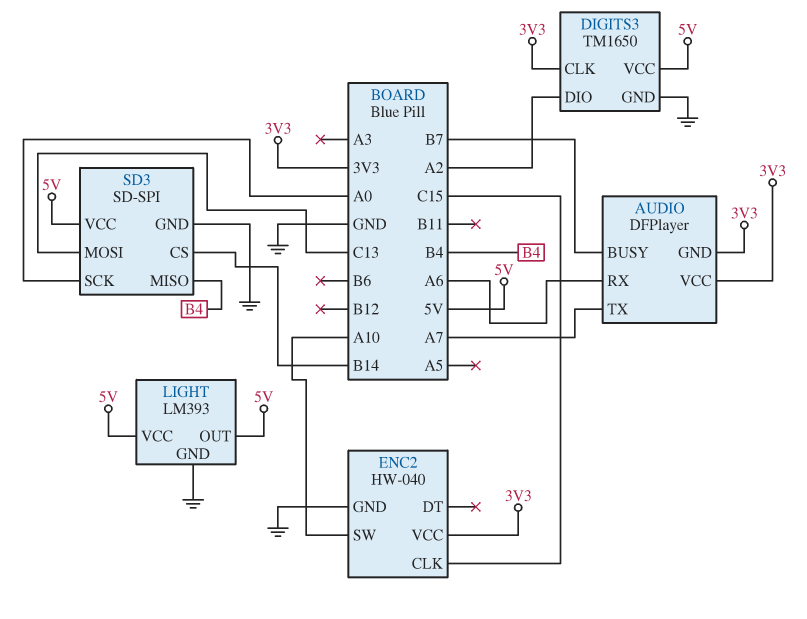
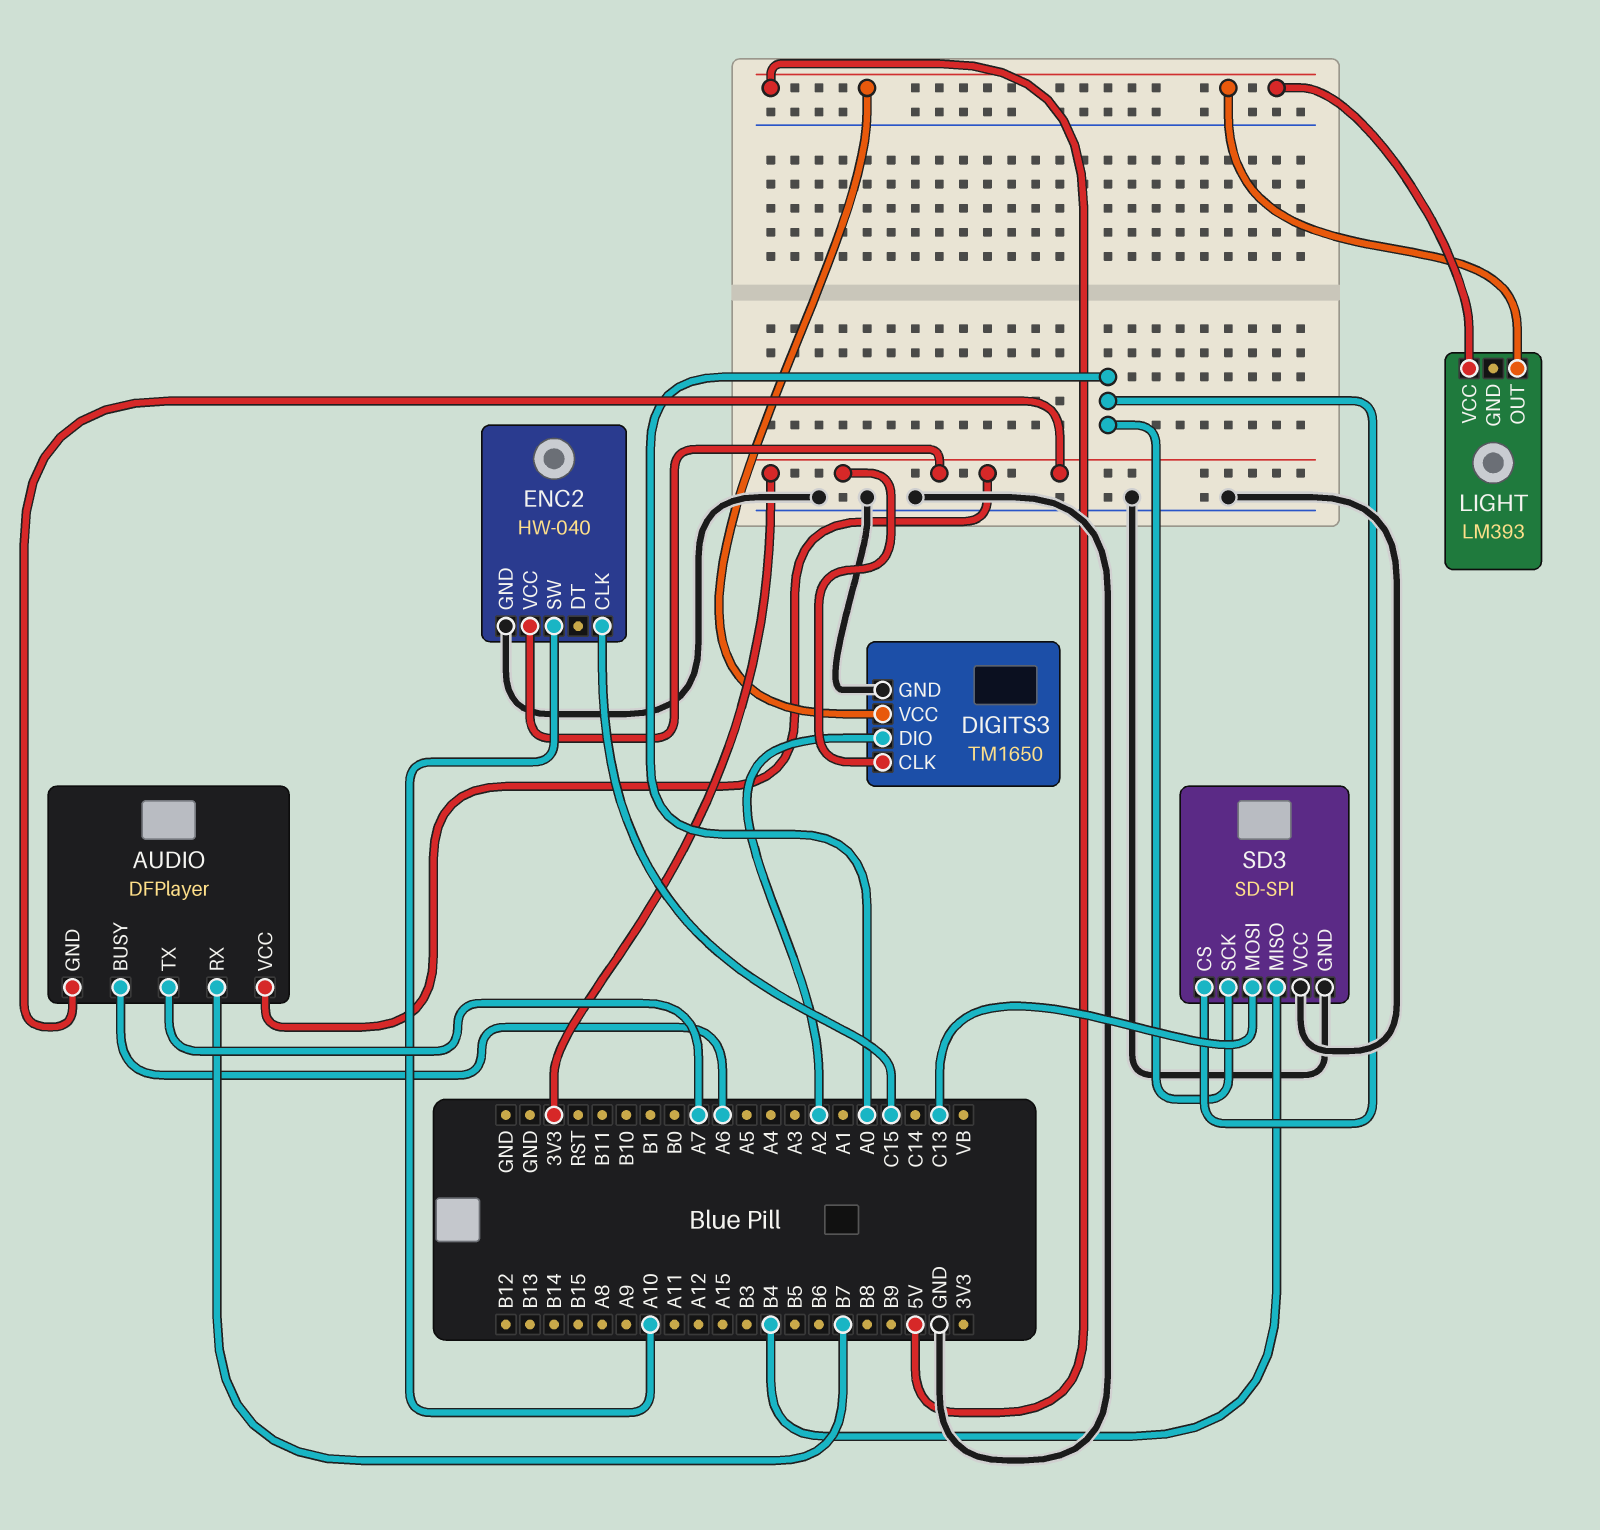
AUDIO pin BUSY: B7 -> A6
AUDIO pin RX: A6 -> B7
LIGHT pin GND: GND -> none
SD3 pin CS: B14 -> A0
SD3 pin VCC: 5V -> GND

